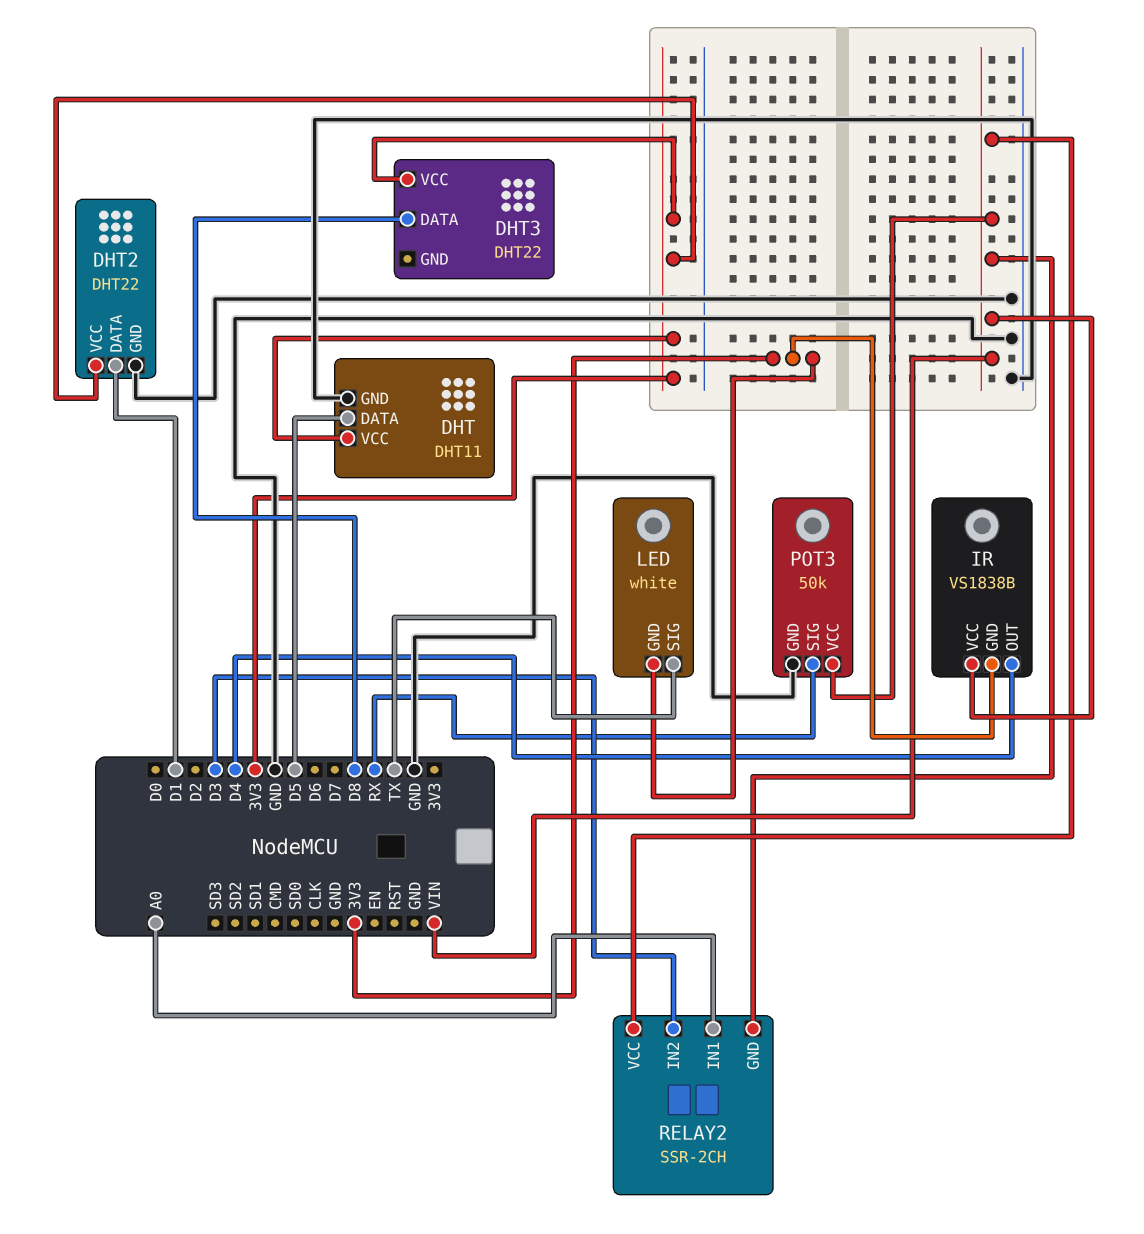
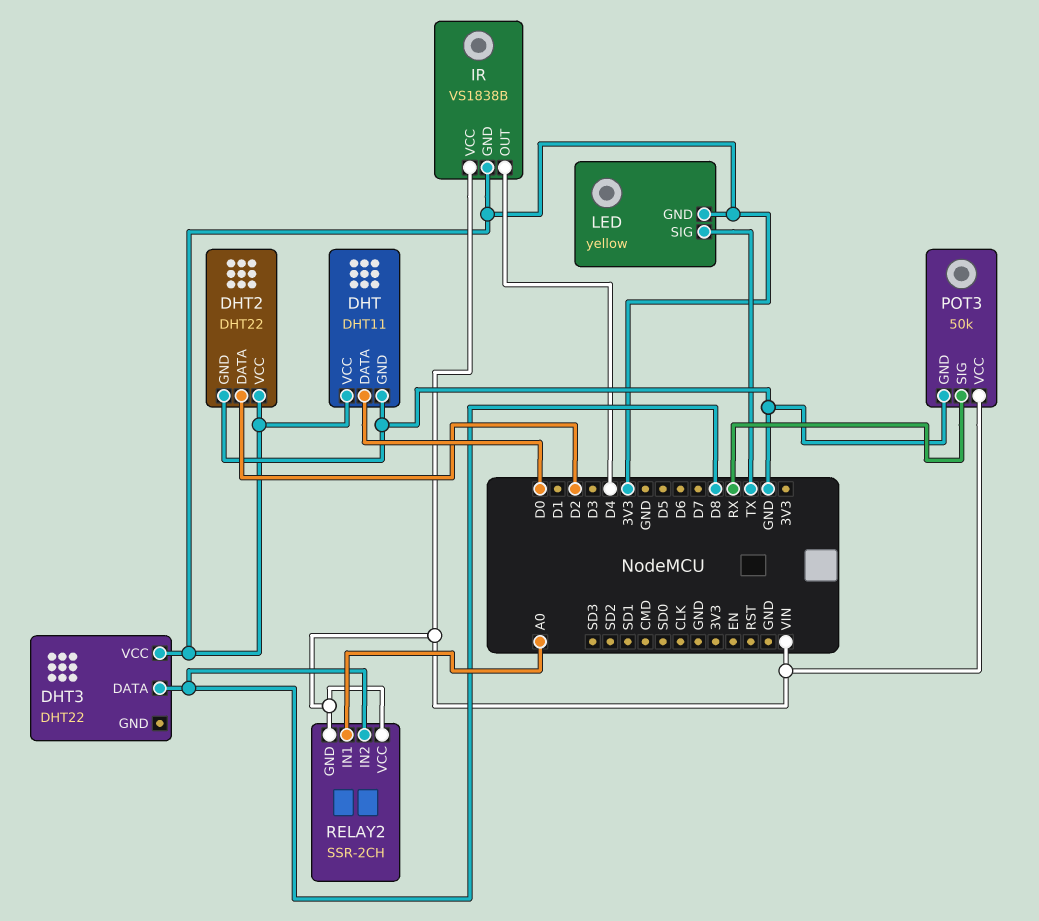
DHT pin DATA: D5 -> D0
DHT2 pin DATA: D1 -> D2
LED: white -> yellow
RELAY2 pin IN2: D3 -> D8

